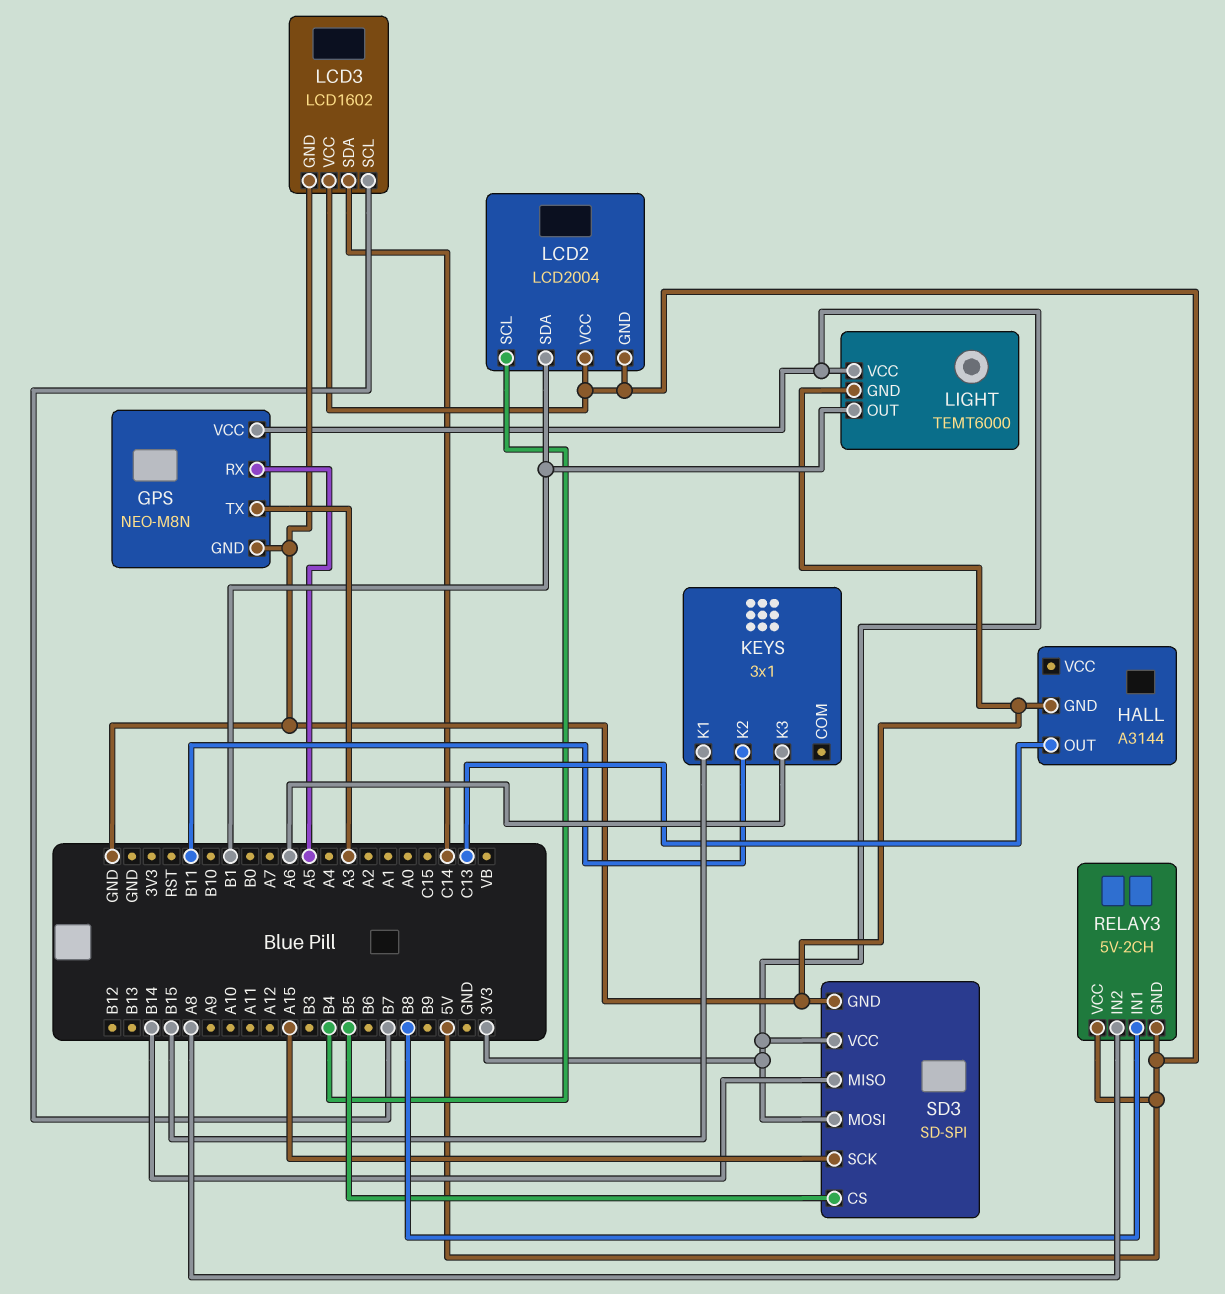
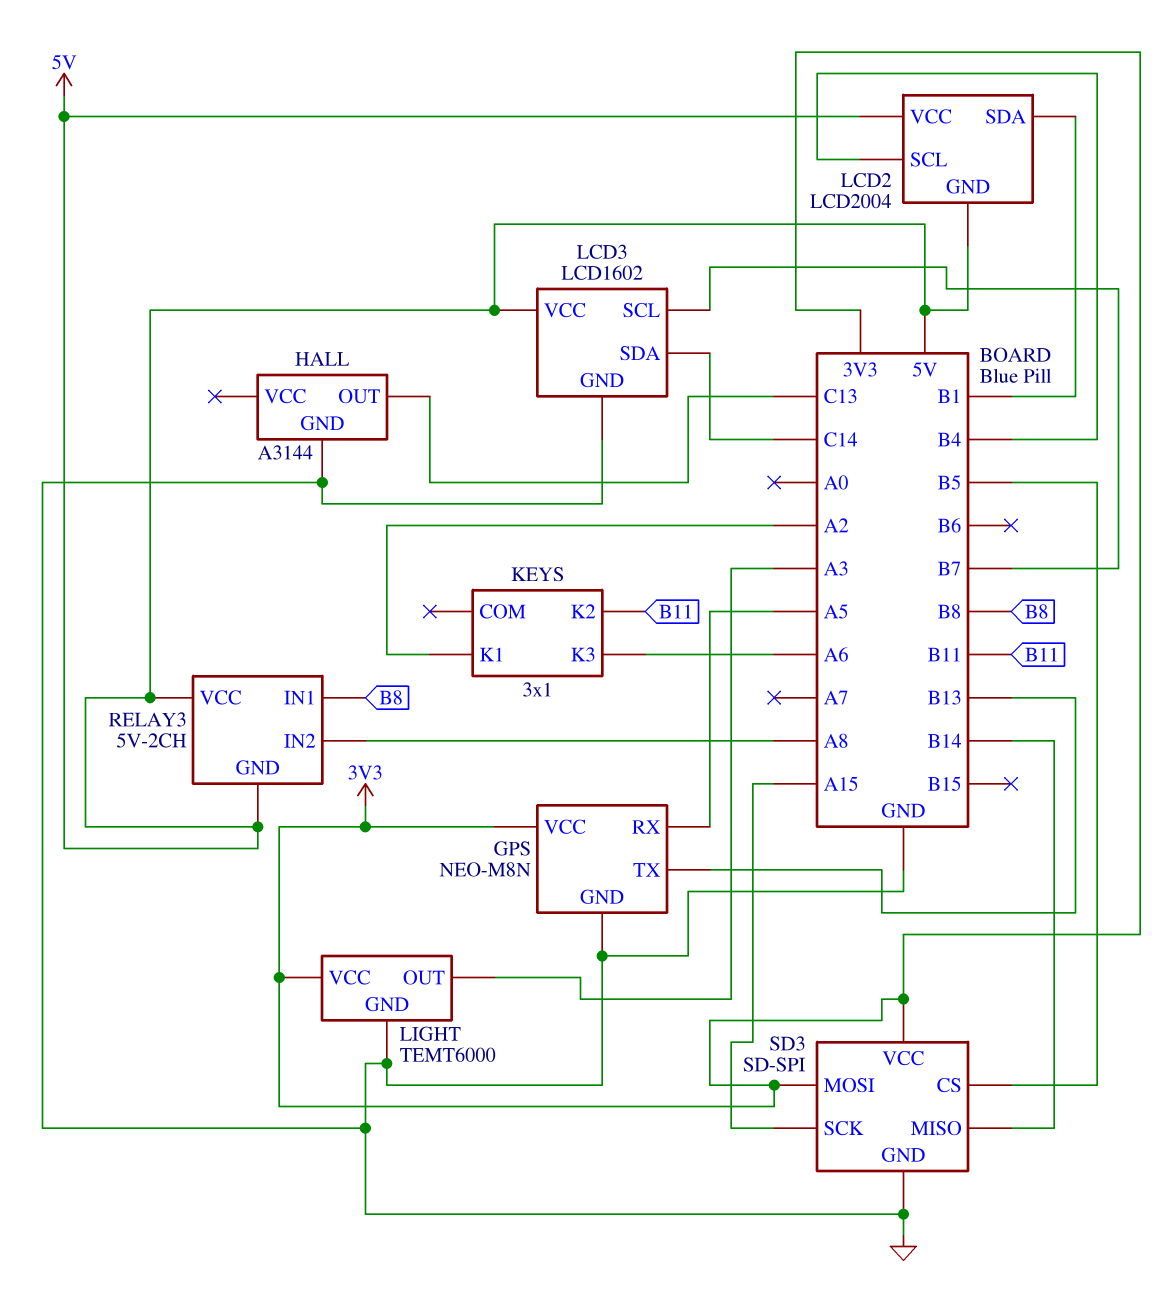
GPS pin TX: A3 -> B13
KEYS pin K1: B15 -> A2
LIGHT pin OUT: B1 -> A3

